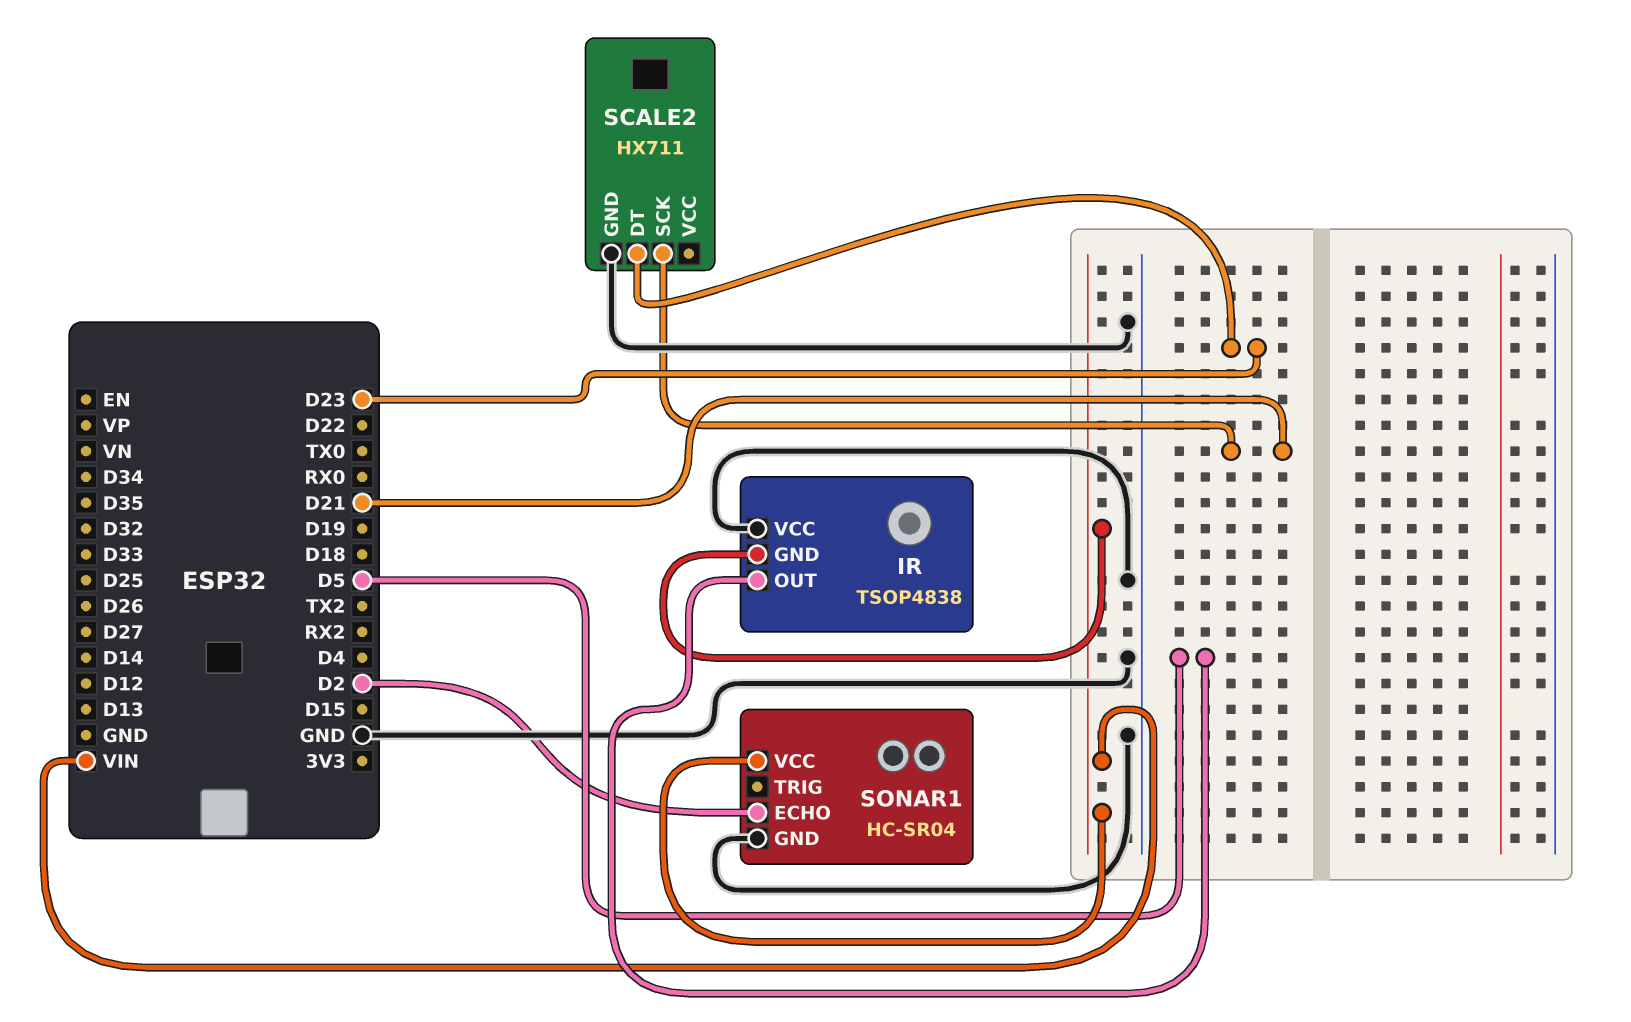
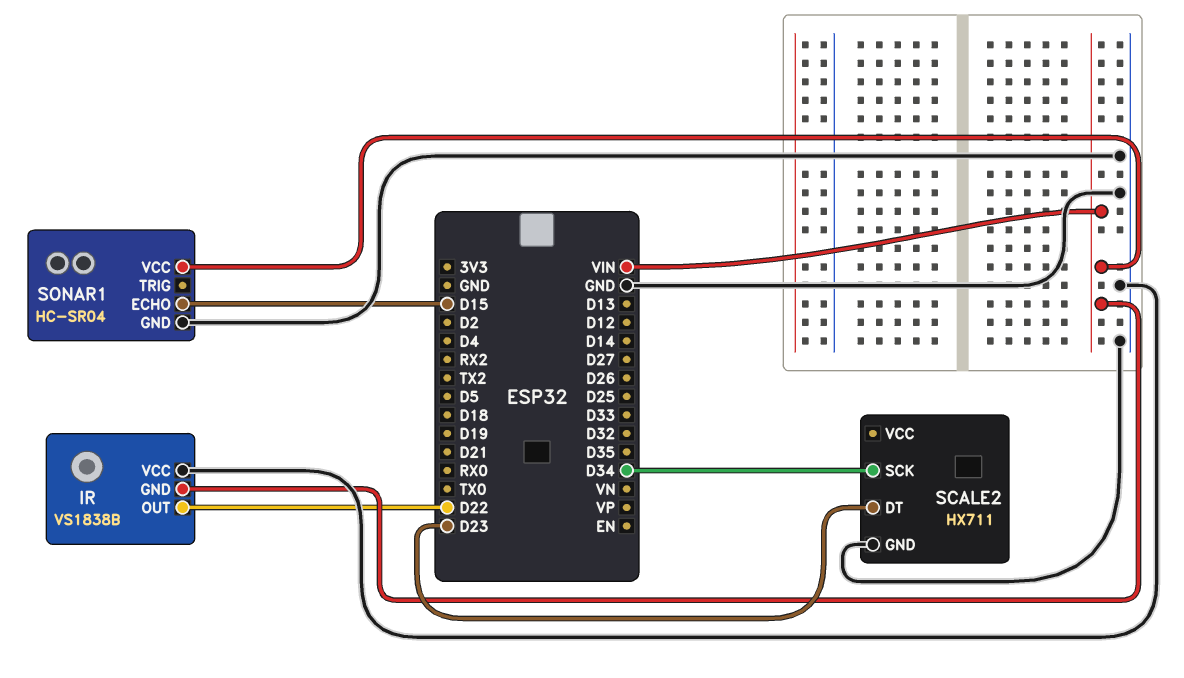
IR: TSOP4838 -> VS1838B
IR pin OUT: D5 -> D22
SCALE2 pin SCK: D21 -> D34
SONAR1 pin ECHO: D2 -> D15

